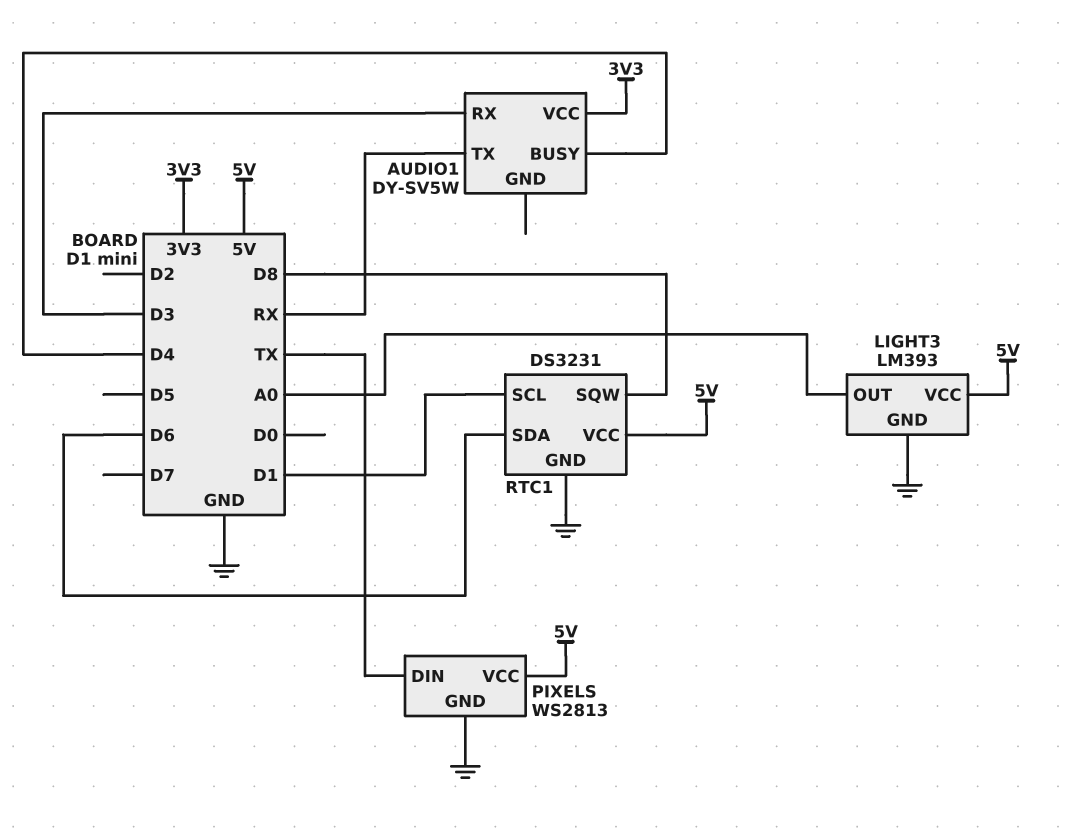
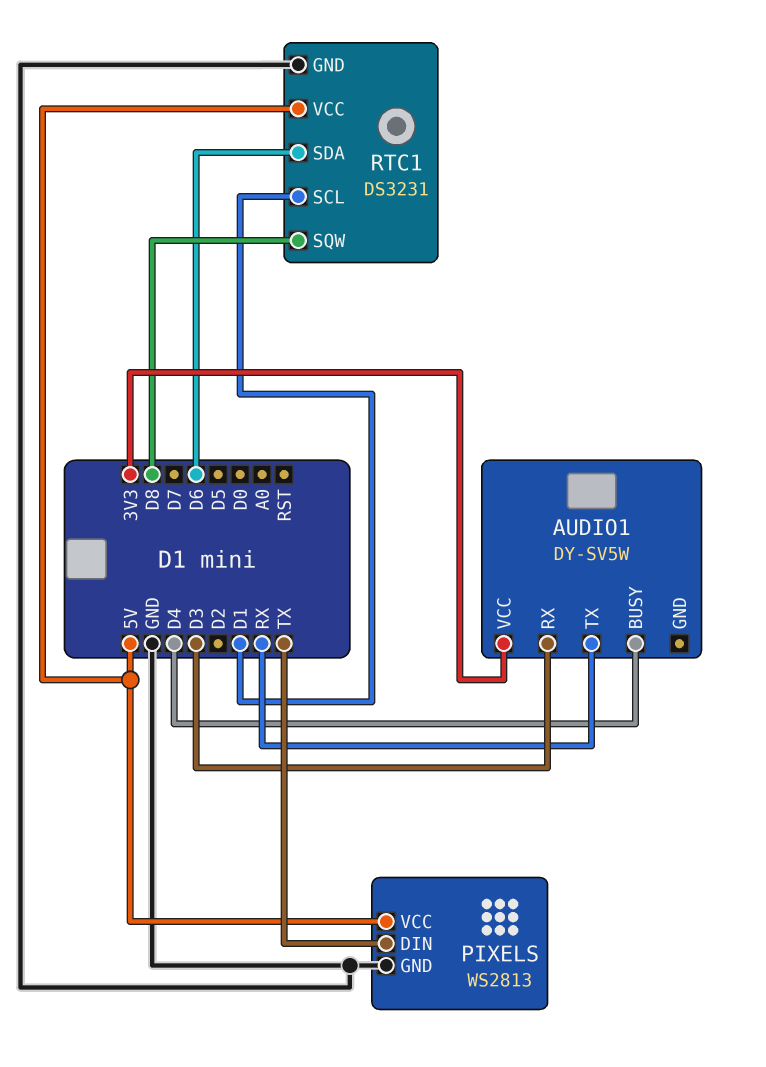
LIGHT3: LM393 -> none
LIGHT3 pin GND: GND -> none
LIGHT3 pin OUT: A0 -> none
LIGHT3 pin VCC: 5V -> none

